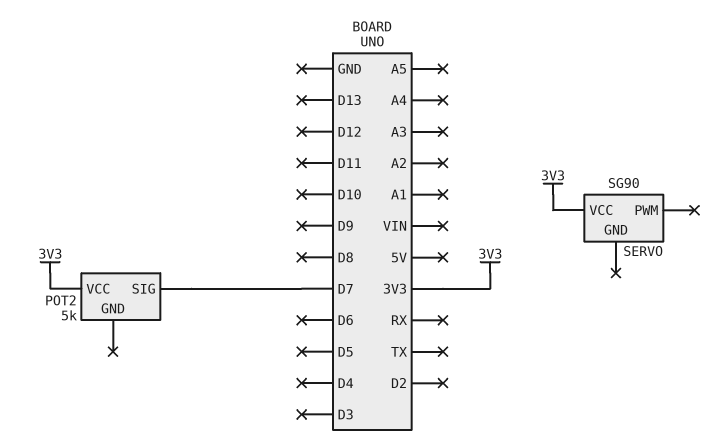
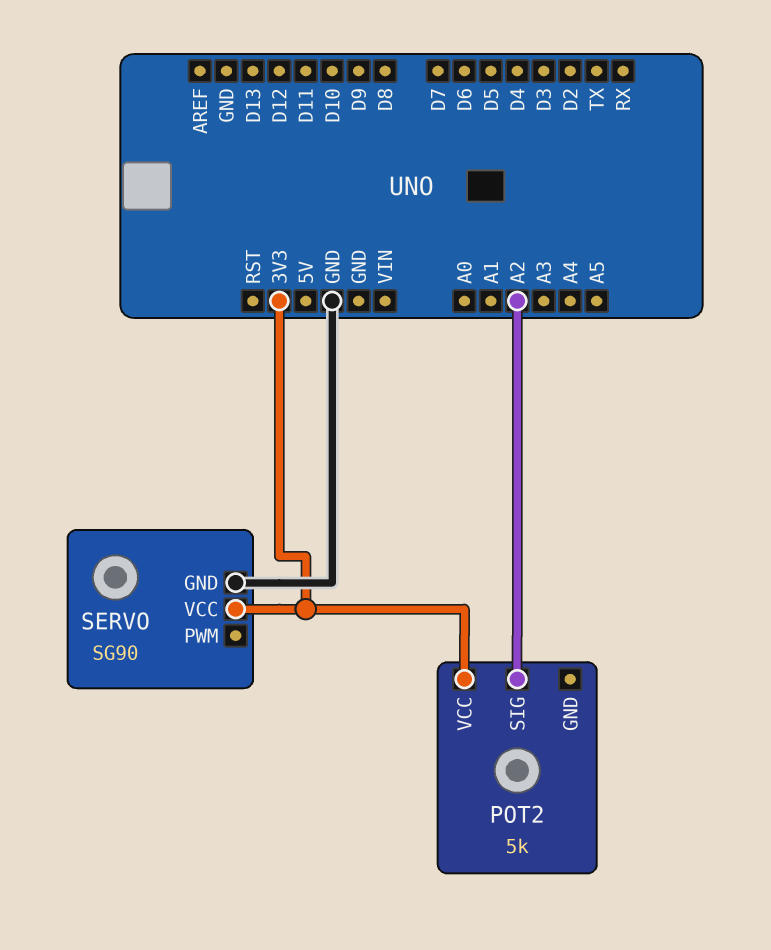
POT2 pin SIG: D7 -> A2
SERVO pin GND: none -> GND

